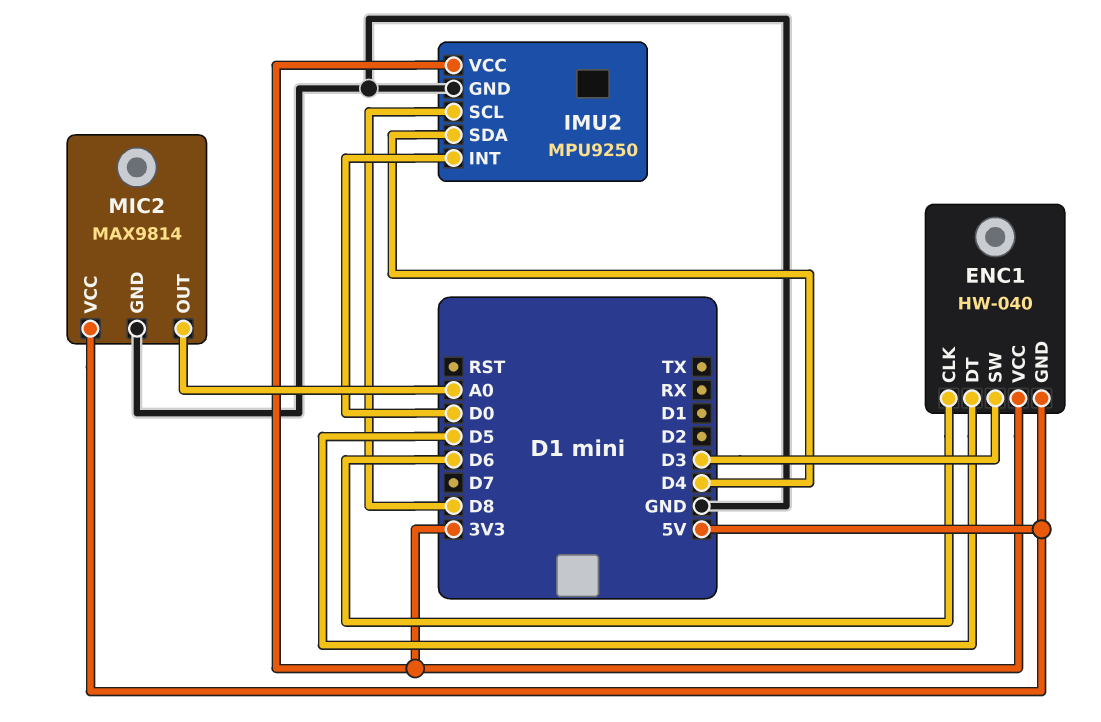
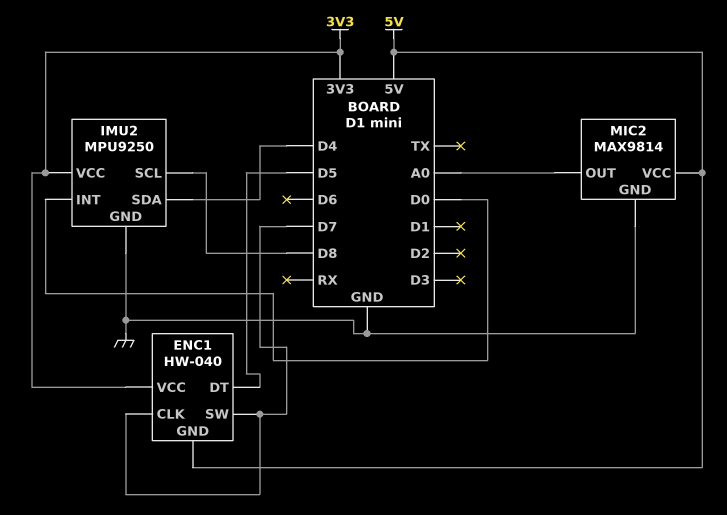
ENC1 pin CLK: D6 -> D7
ENC1 pin SW: D3 -> D7

